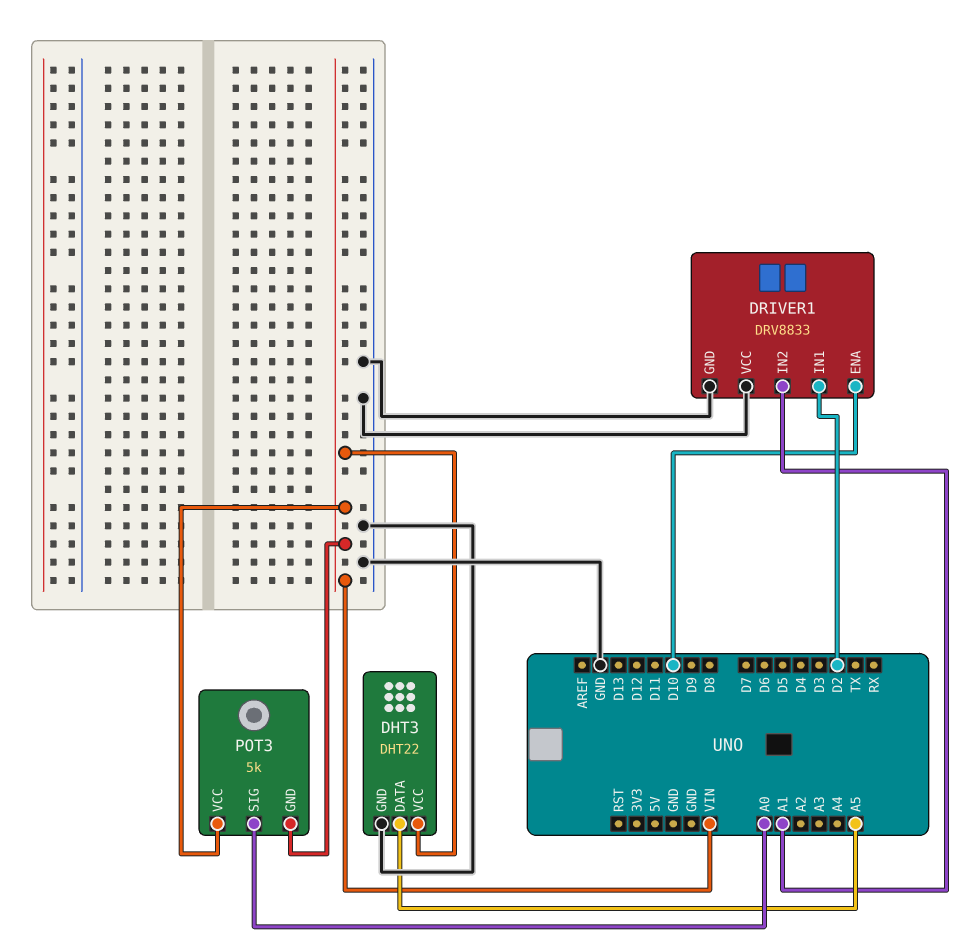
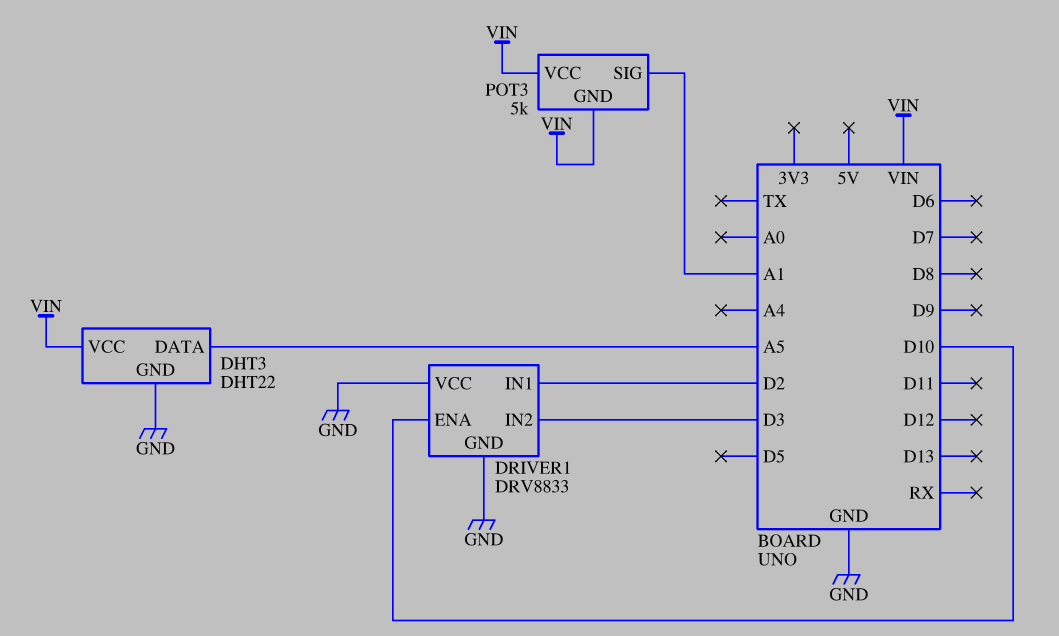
DRIVER1 pin IN2: A1 -> D3
POT3 pin SIG: A0 -> A1

